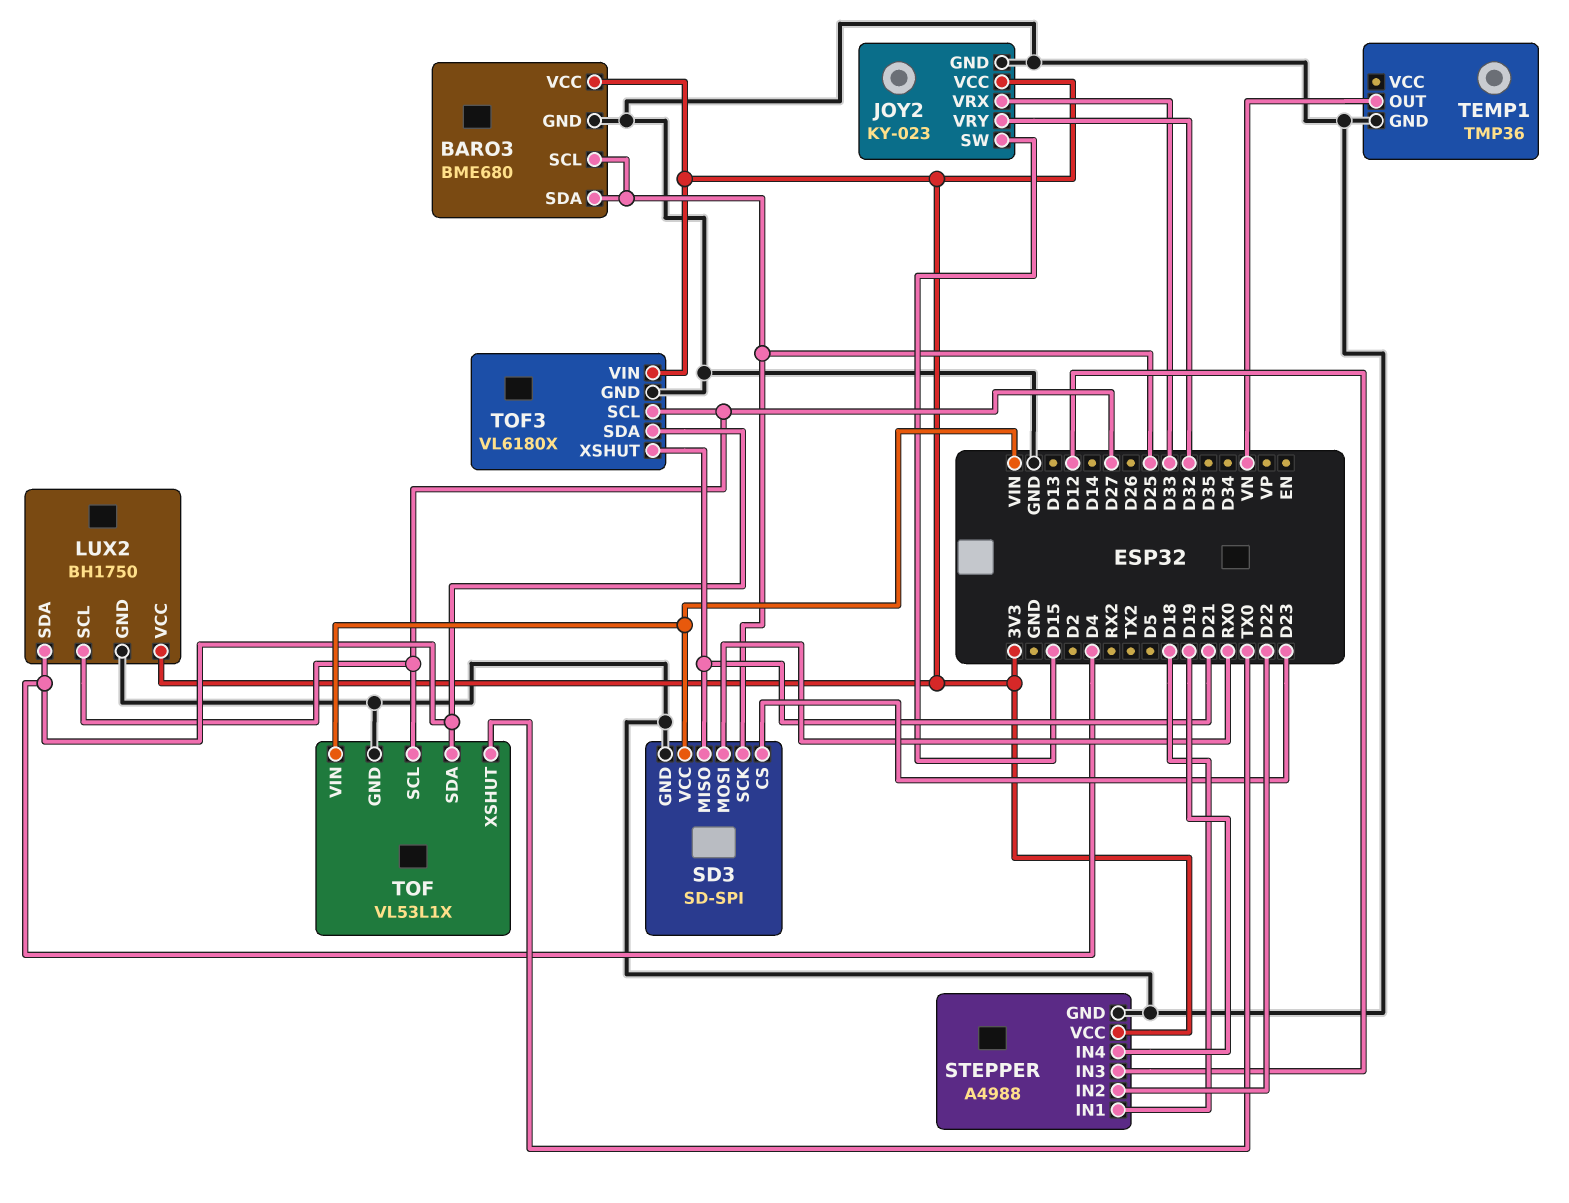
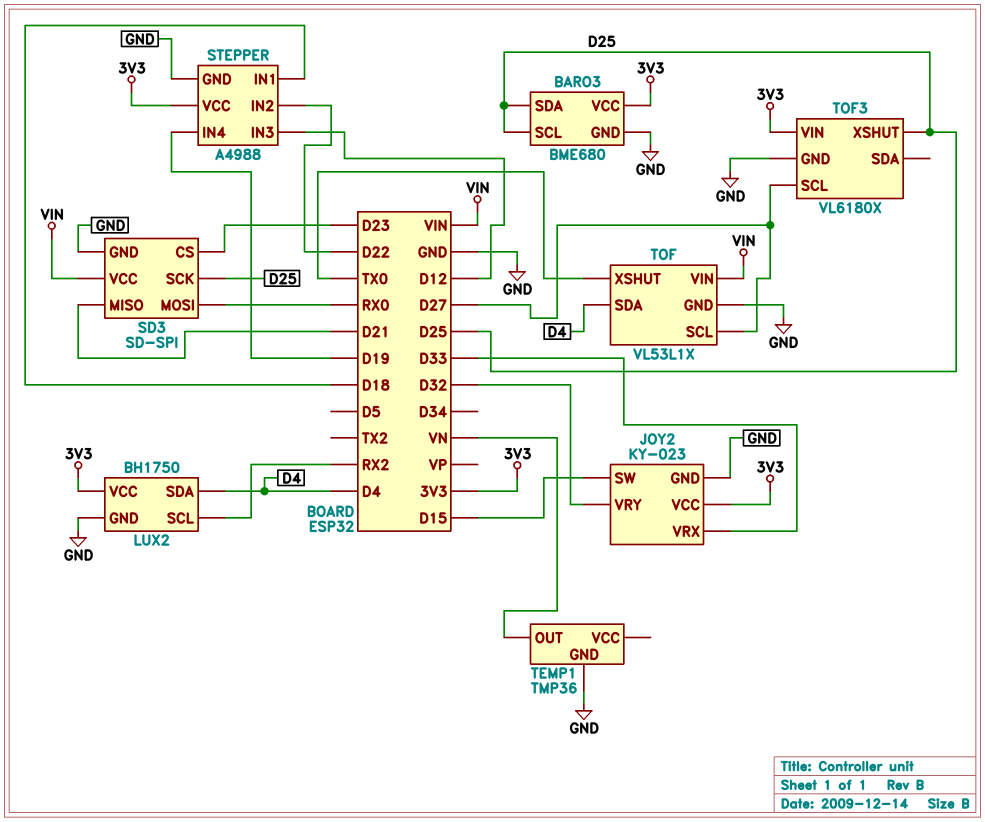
LUX2 pin SCL: D27 -> RX2
TOF3 pin SDA: D4 -> none
TOF3 pin XSHUT: D21 -> D25

